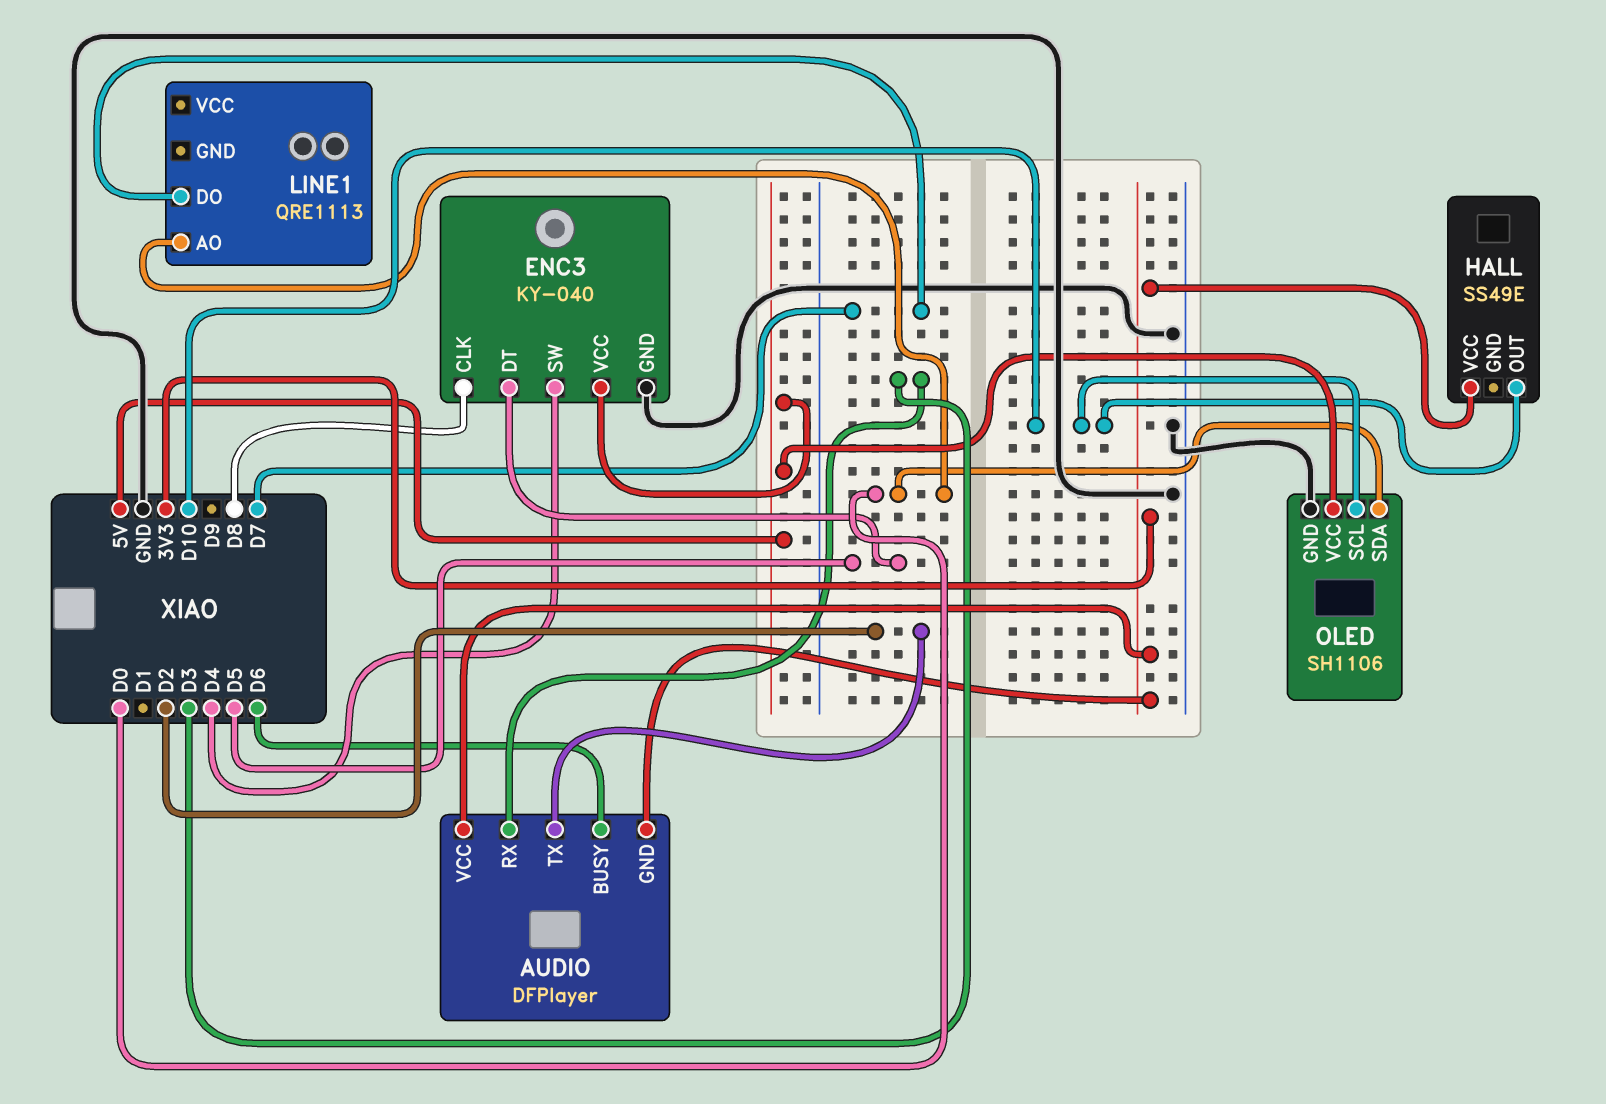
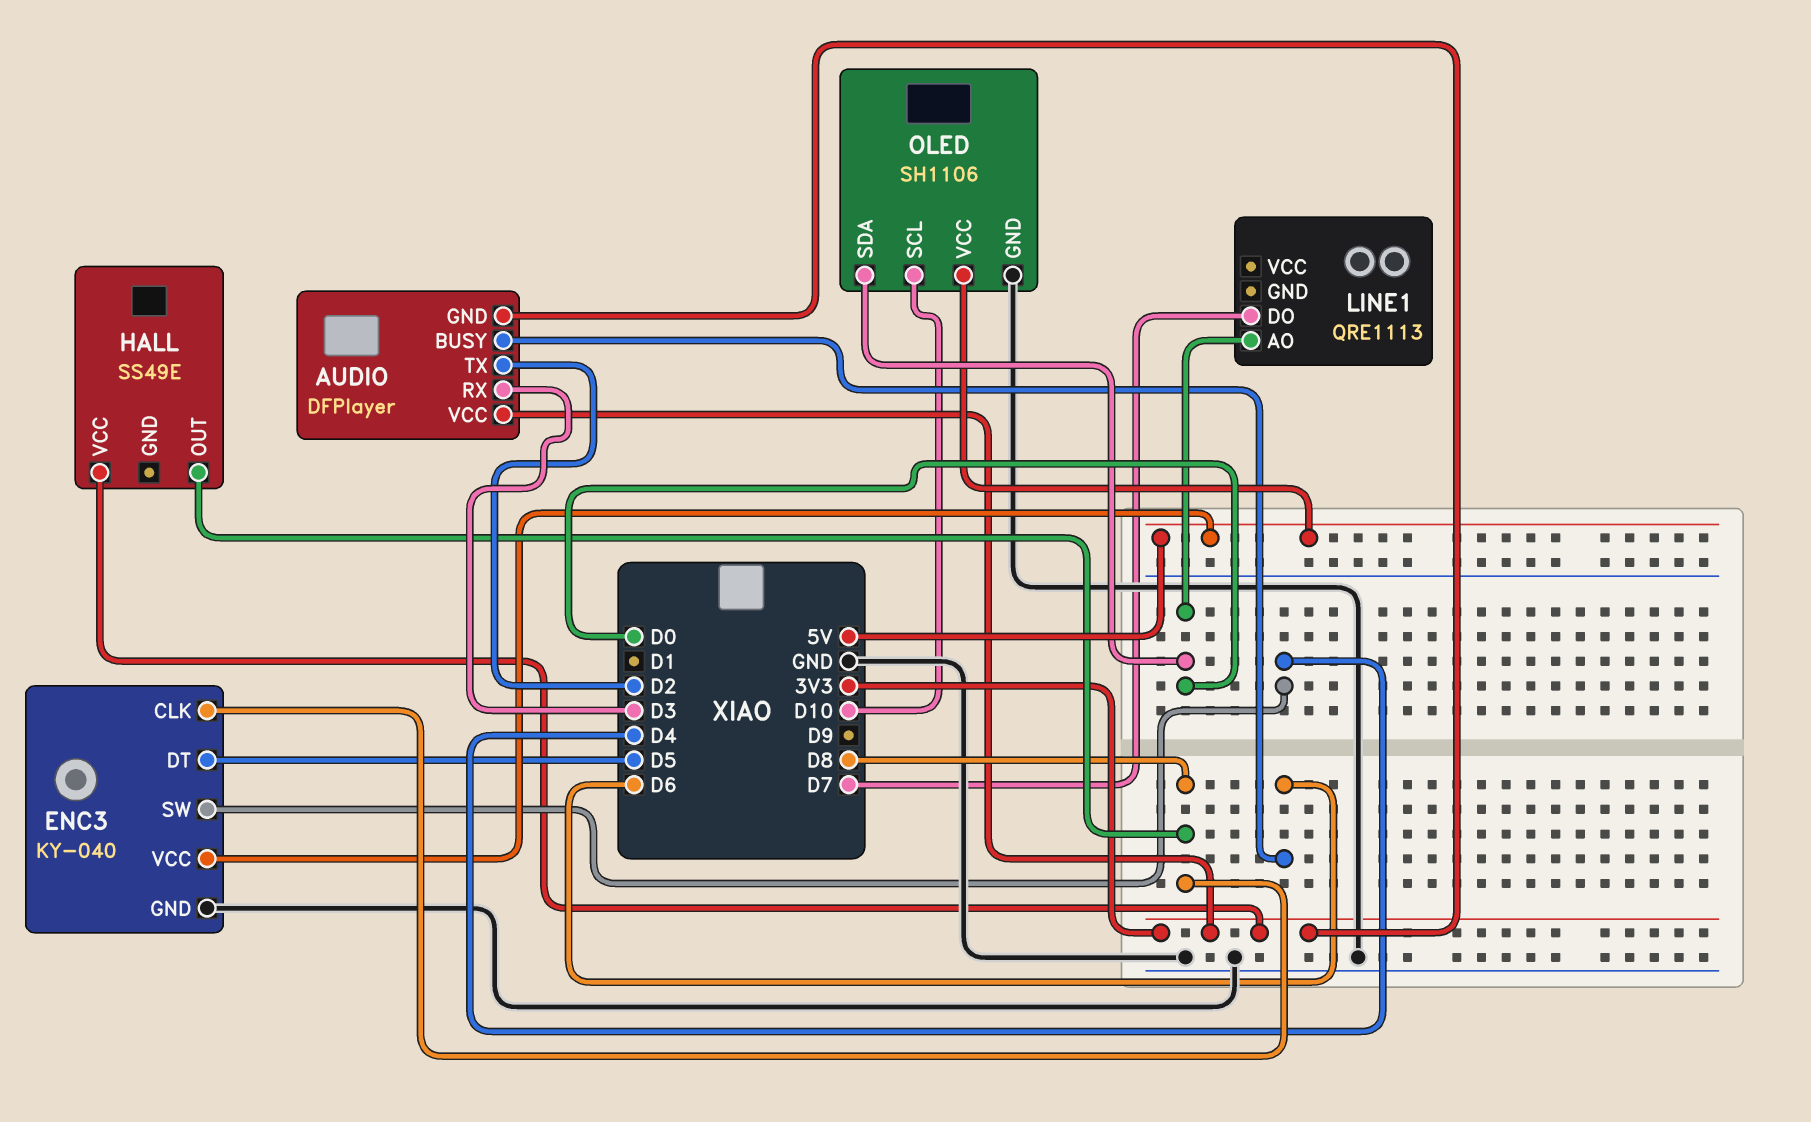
HALL pin OUT: D10 -> D8

